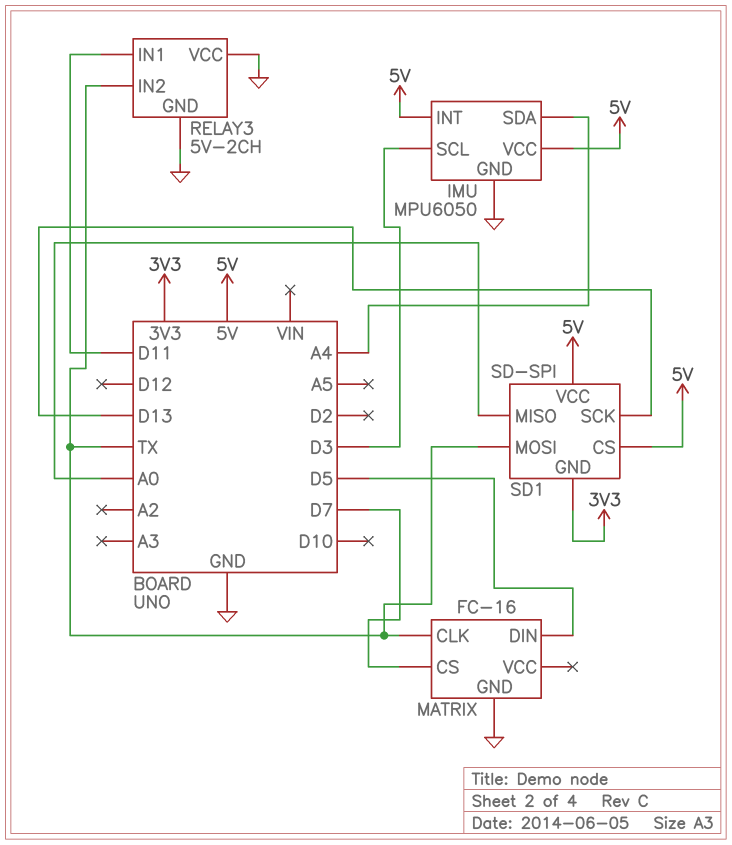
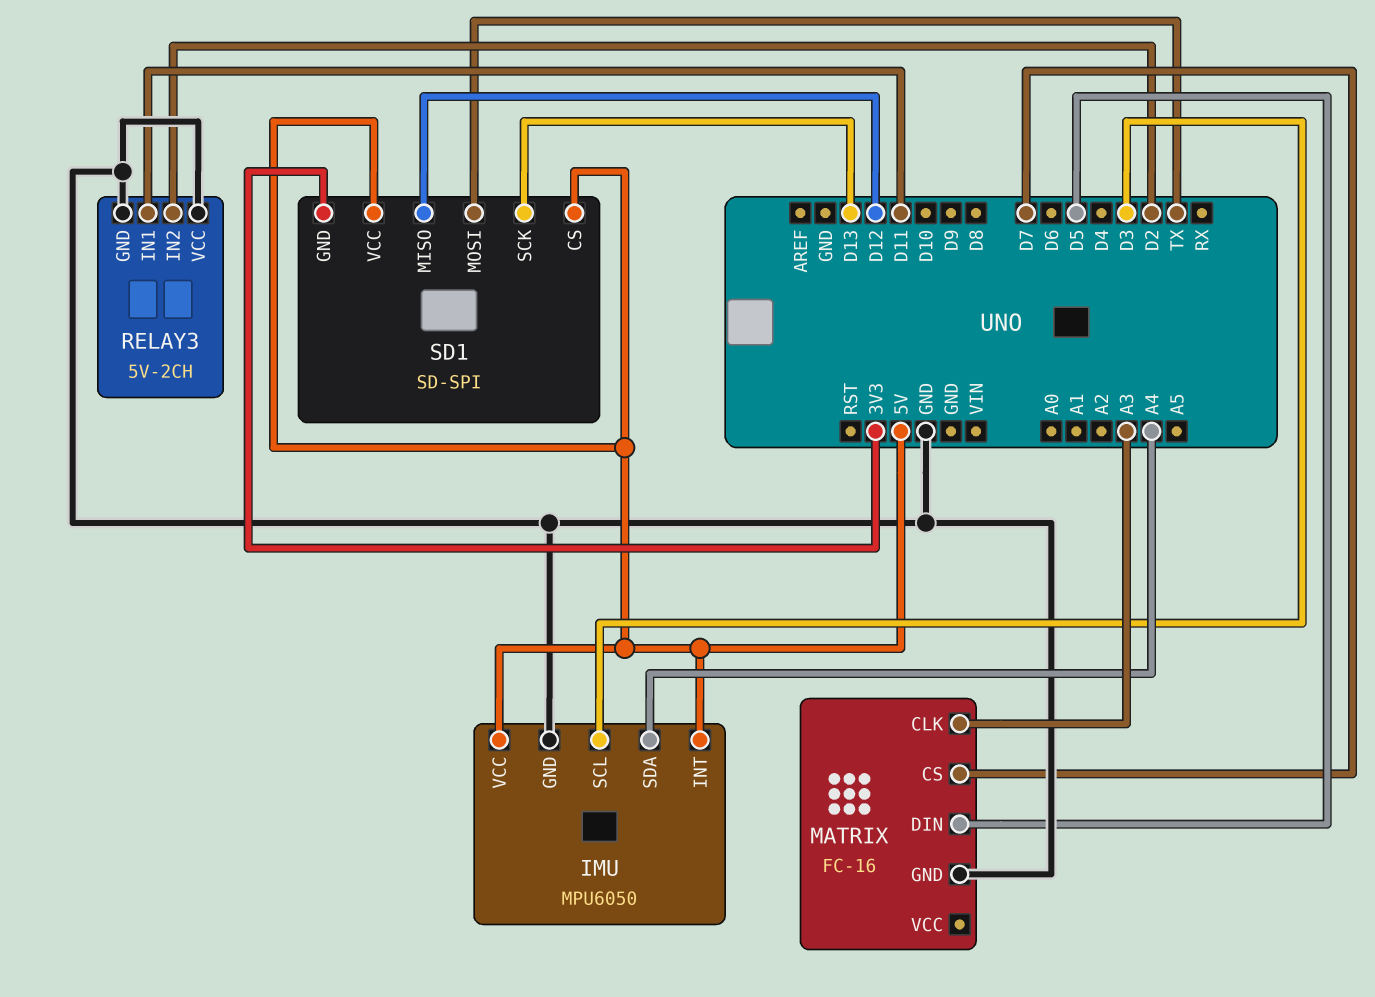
MATRIX pin CLK: TX -> A3
RELAY3 pin IN2: TX -> D2
SD1 pin MISO: A0 -> D12

